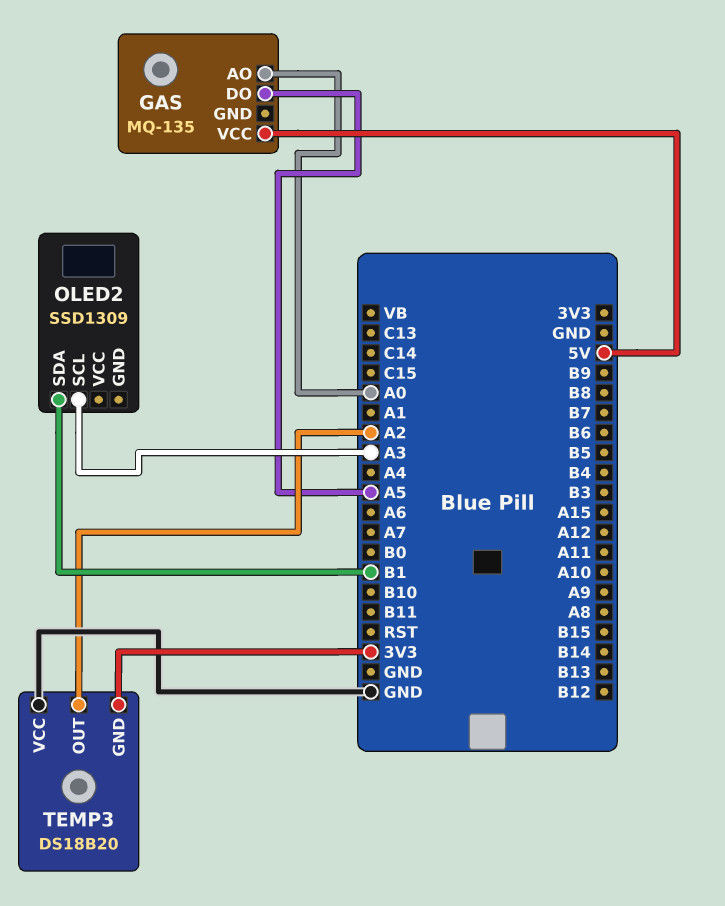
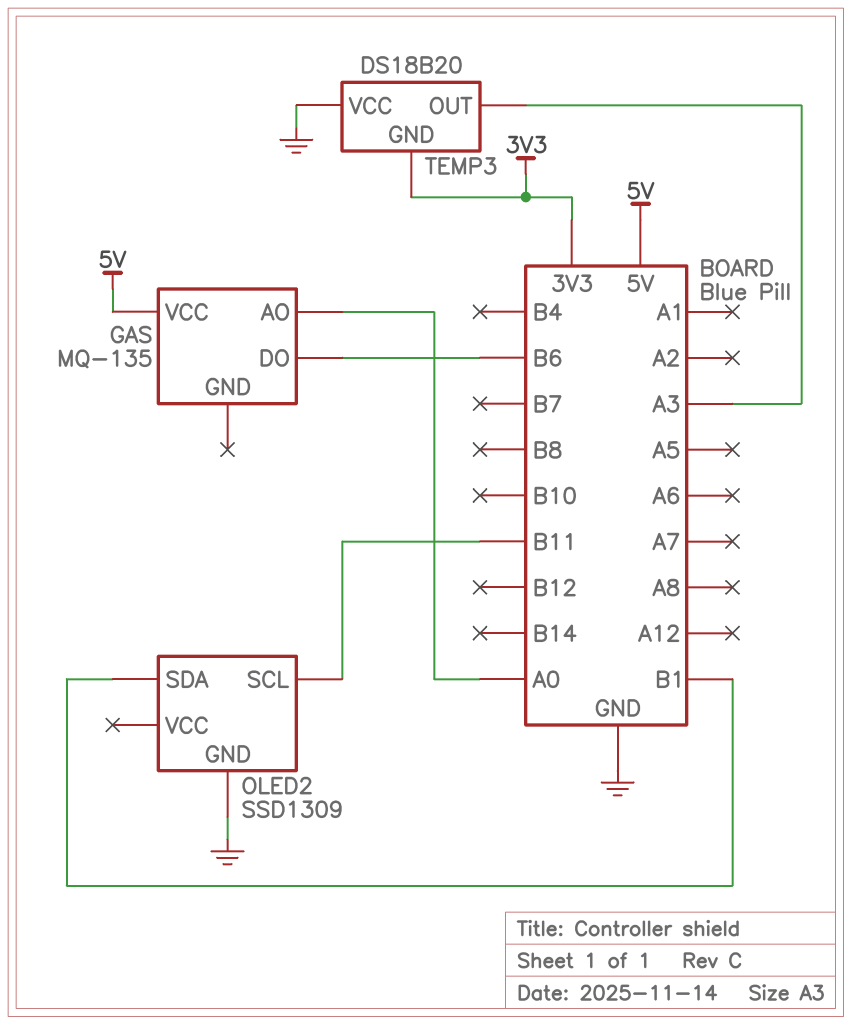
GAS pin DO: A5 -> B6
OLED2 pin GND: none -> GND
OLED2 pin SCL: A3 -> B11
TEMP3 pin OUT: A2 -> A3

